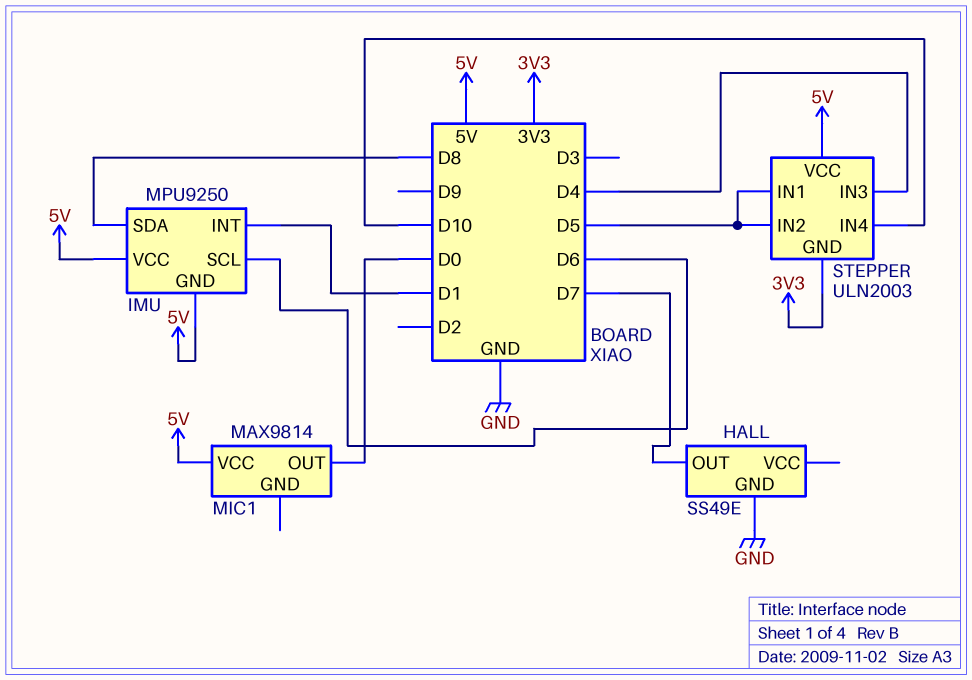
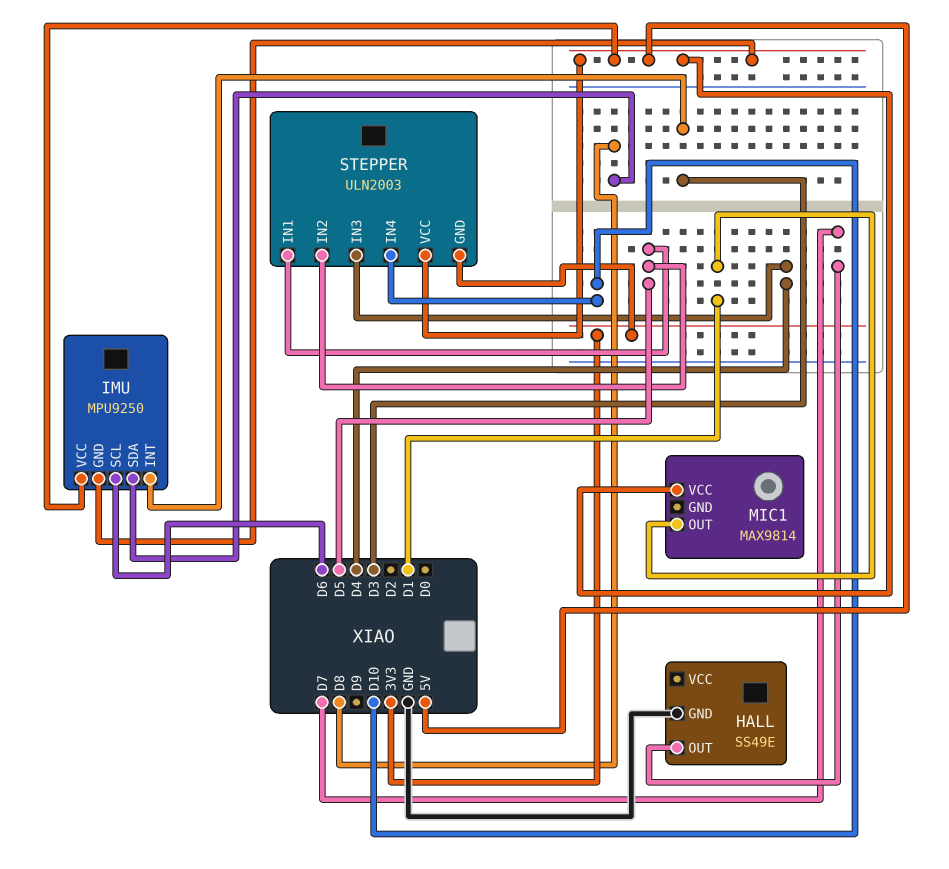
IMU pin INT: D1 -> D3
MIC1 pin OUT: D0 -> D1

